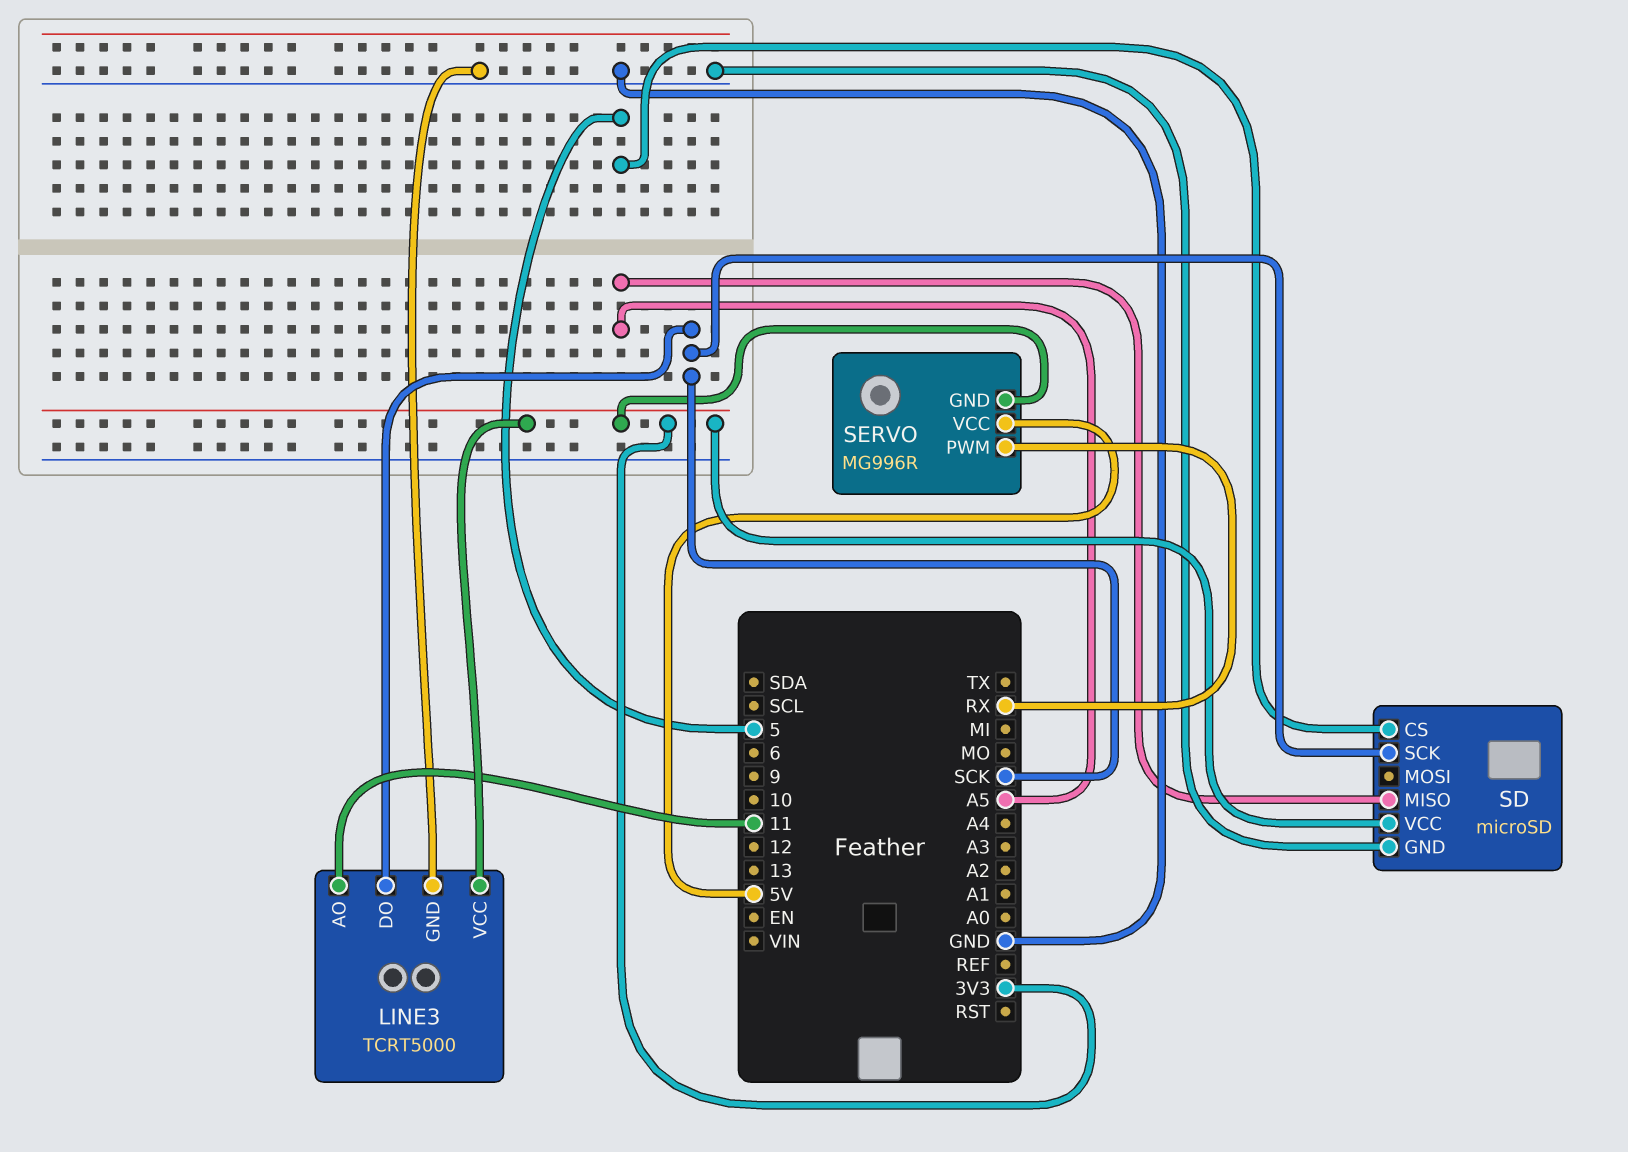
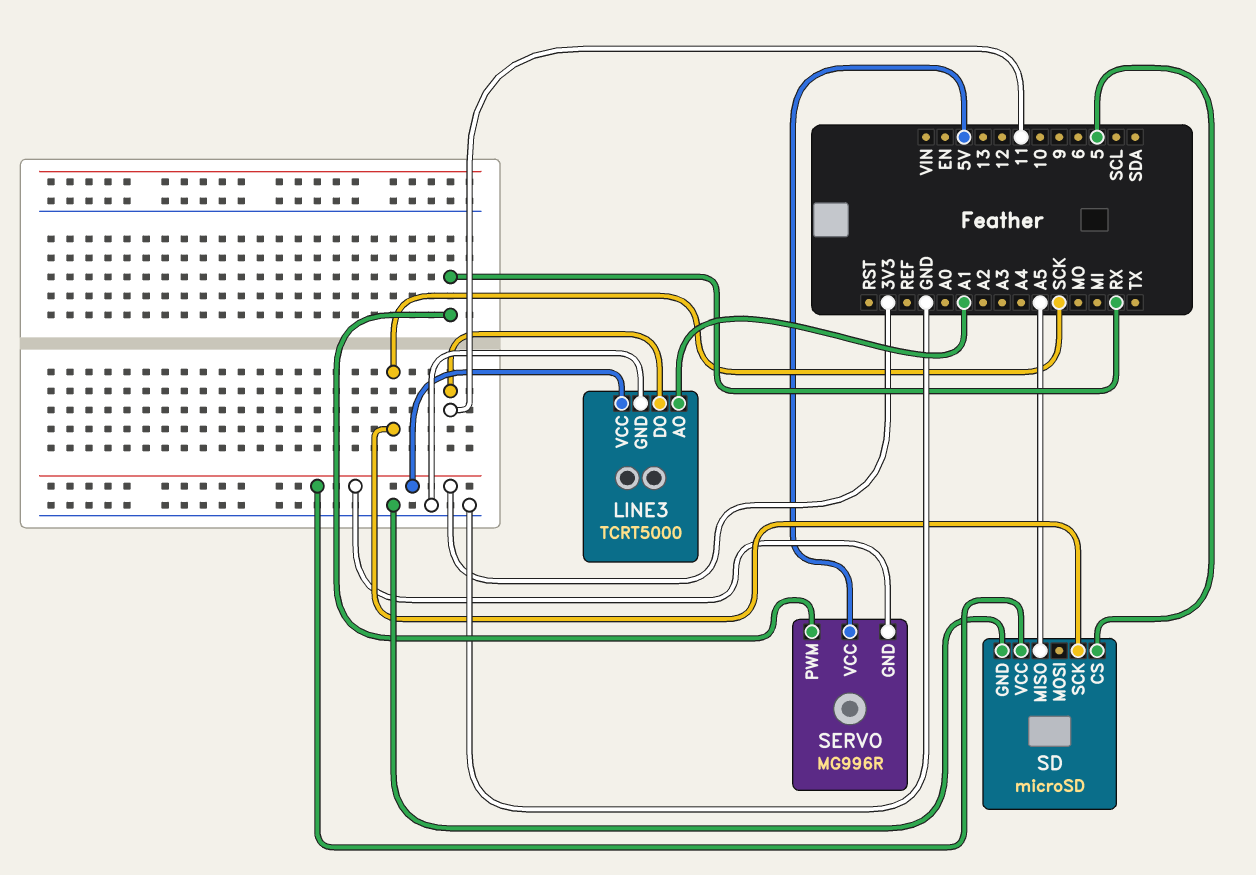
LINE3 pin AO: 11 -> A1
LINE3 pin DO: SCK -> 11

